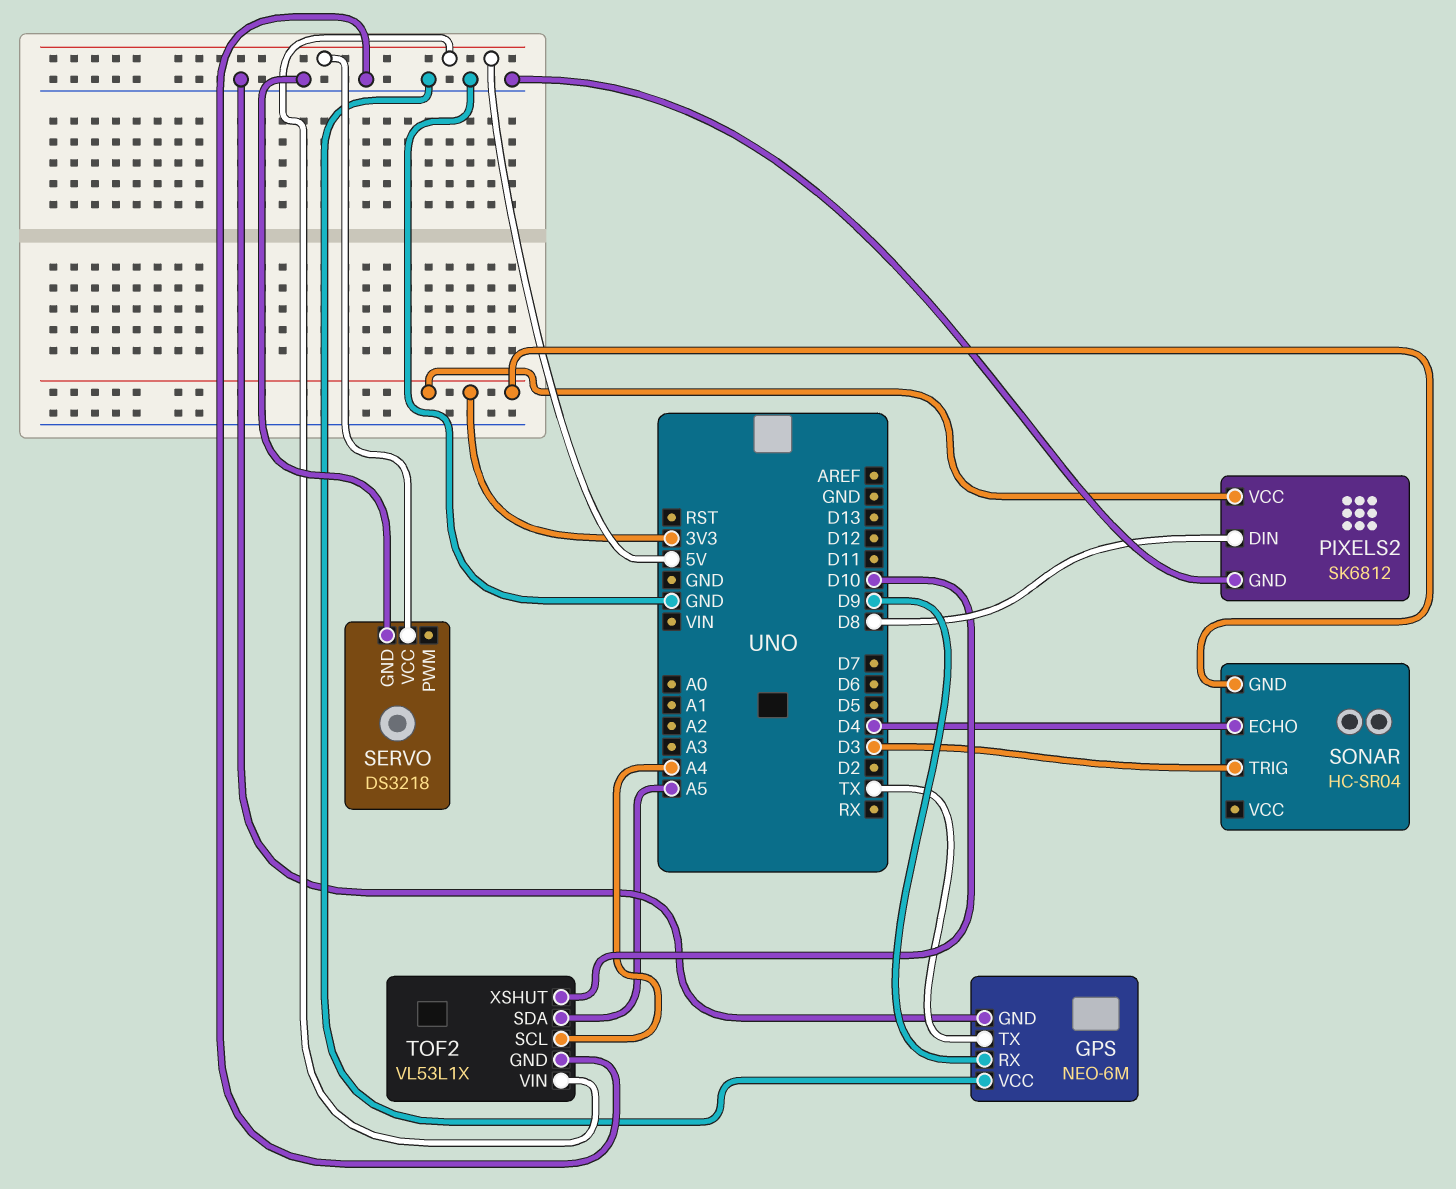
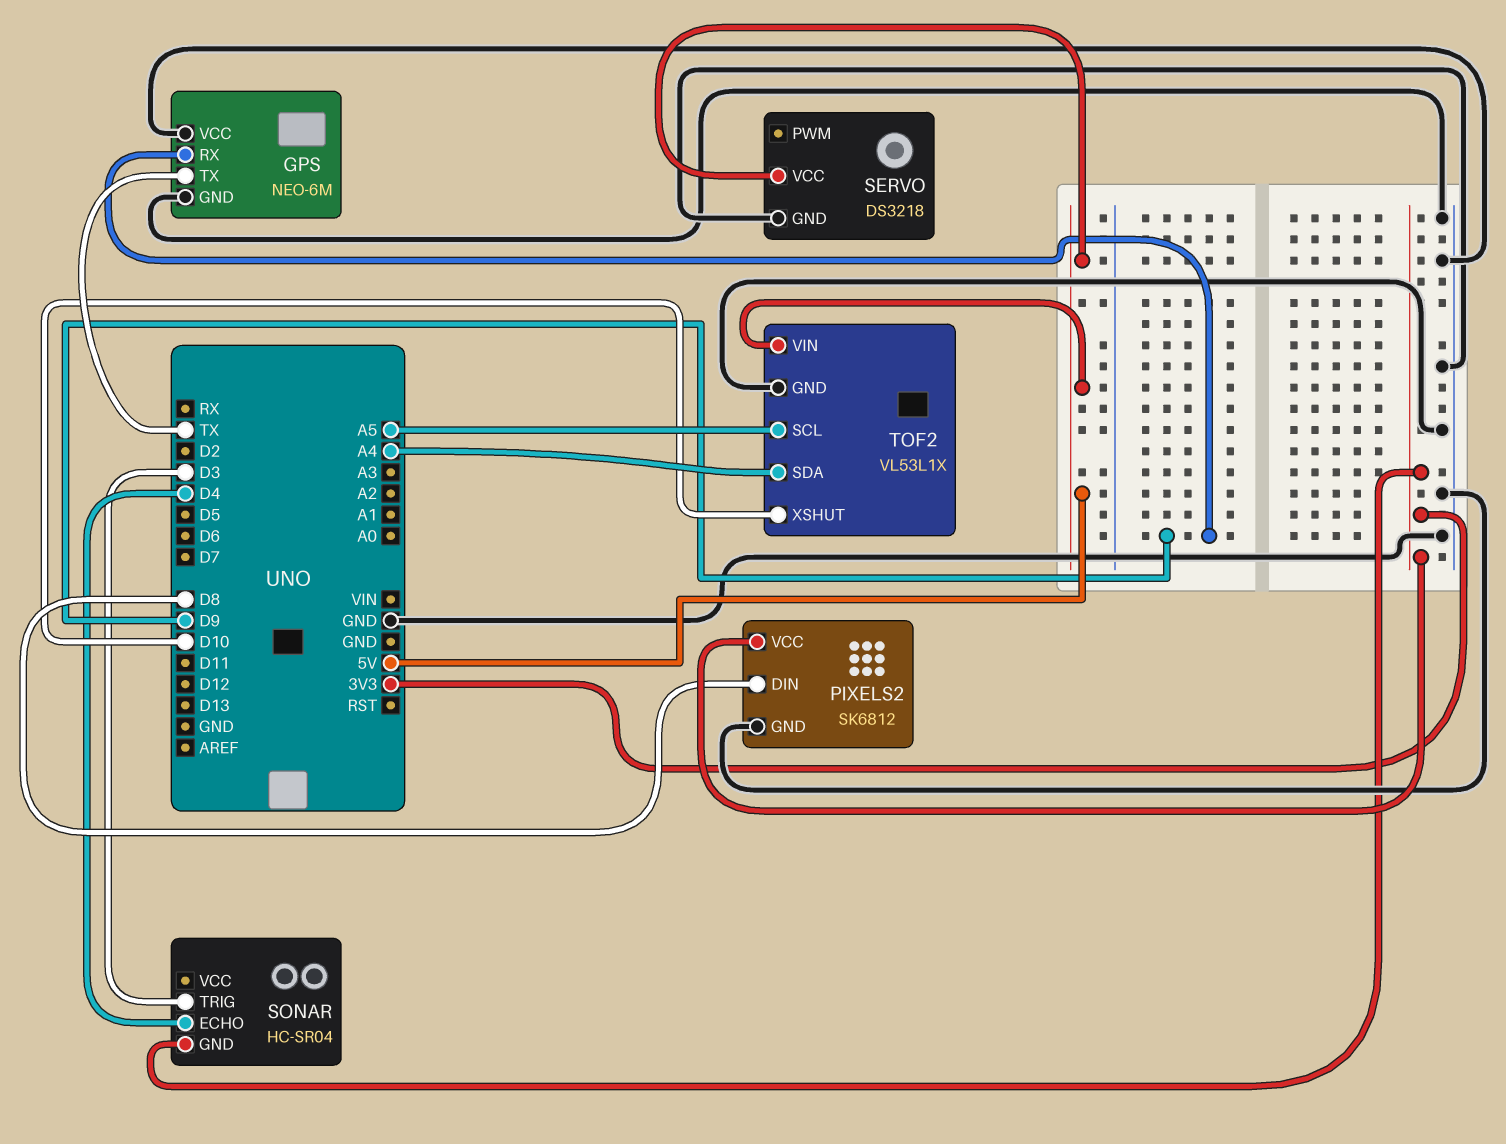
TOF2 pin SCL: A4 -> A5
TOF2 pin SDA: A5 -> A4

